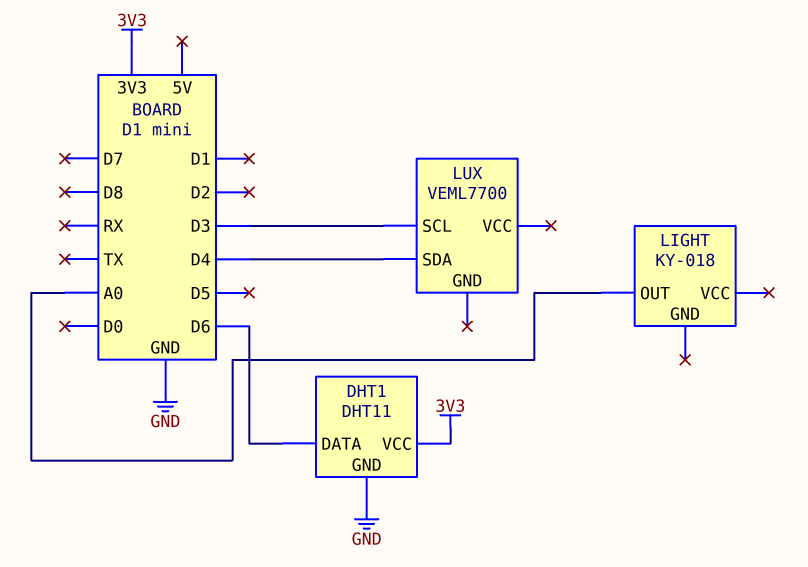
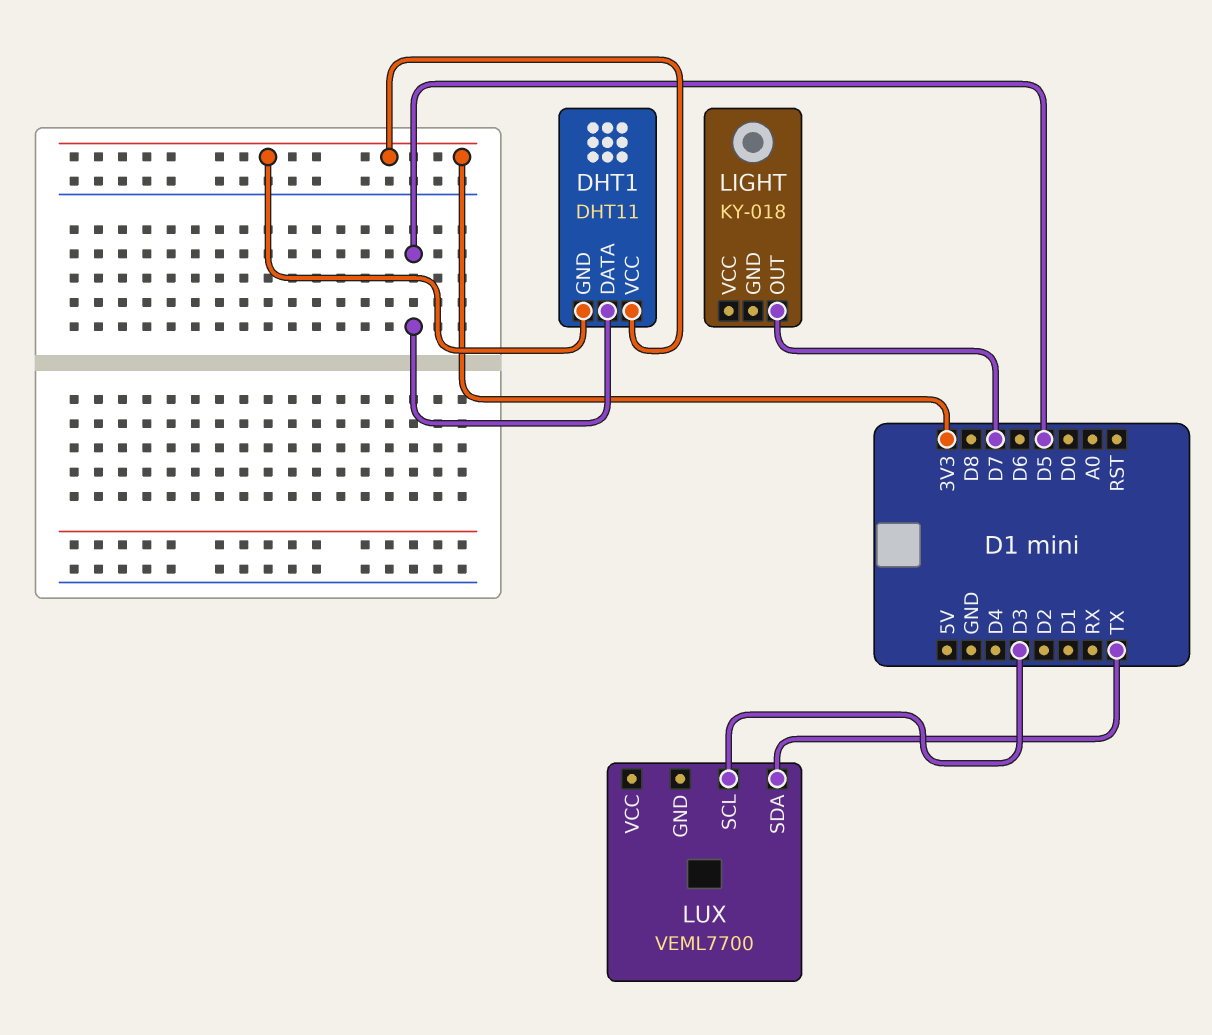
DHT1 pin DATA: D6 -> D5
DHT1 pin GND: GND -> 3V3
LIGHT pin OUT: A0 -> D7
LUX pin SDA: D4 -> TX

